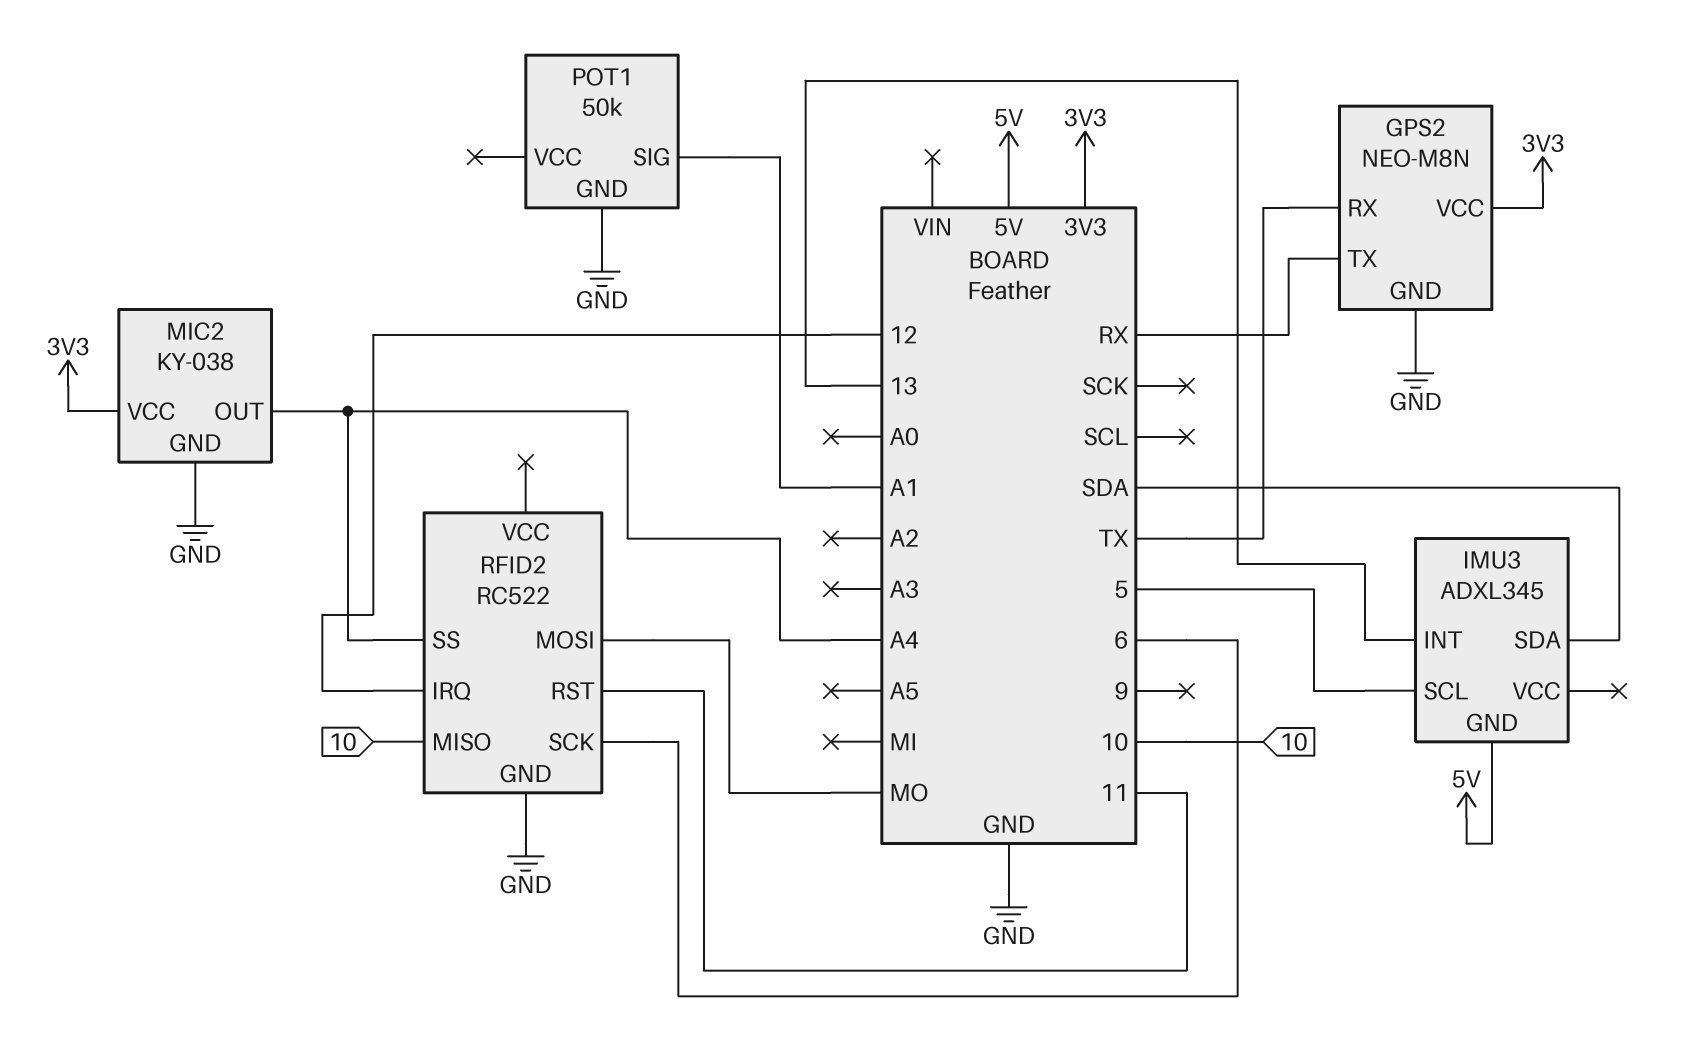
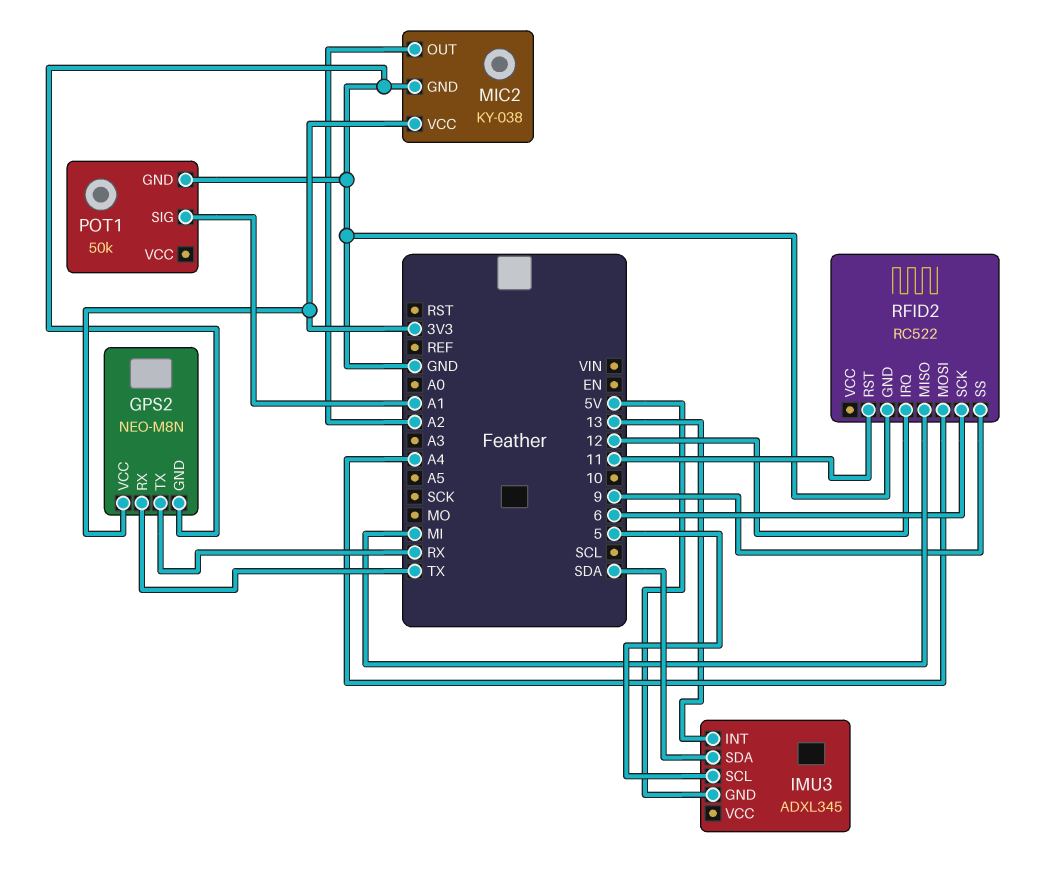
MIC2 pin OUT: A4 -> A2
RFID2 pin MISO: 10 -> MI
RFID2 pin MOSI: MO -> A4
RFID2 pin SS: A4 -> 9

